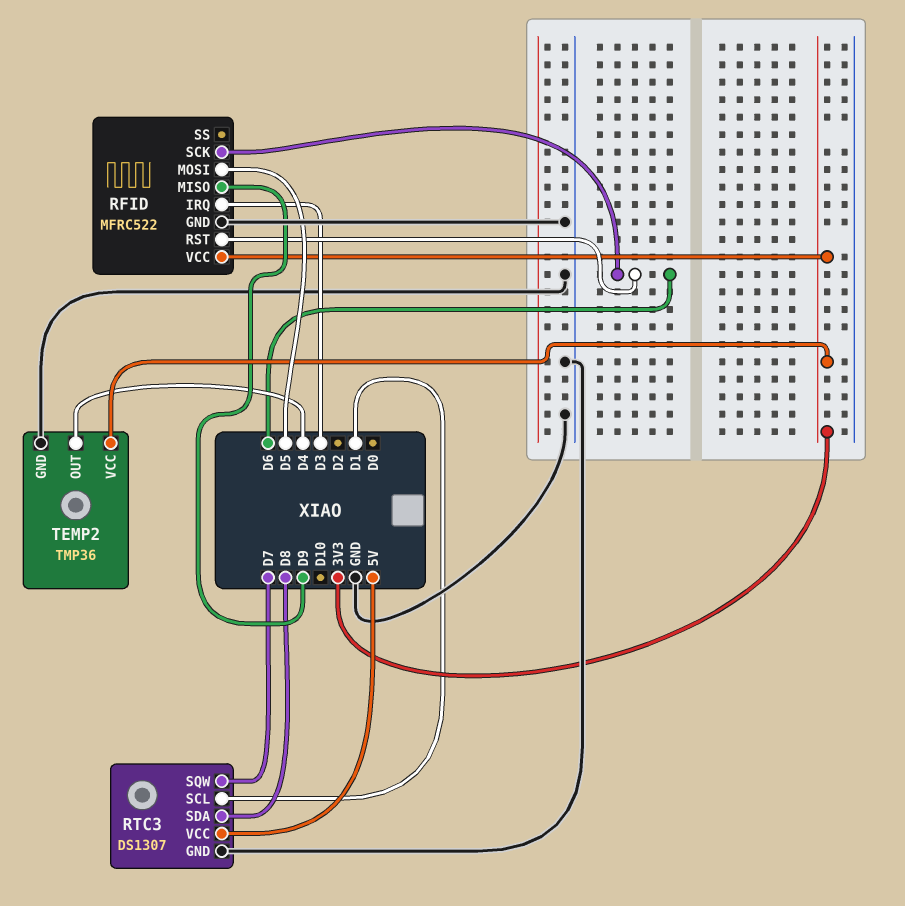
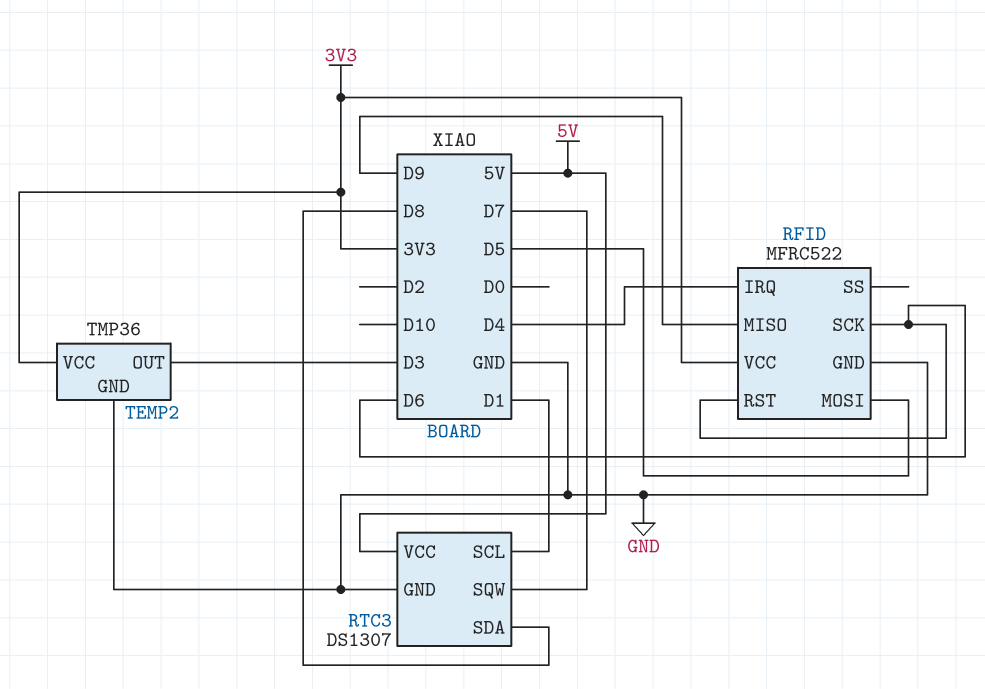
RFID pin IRQ: D3 -> D4
TEMP2 pin OUT: D4 -> D3

